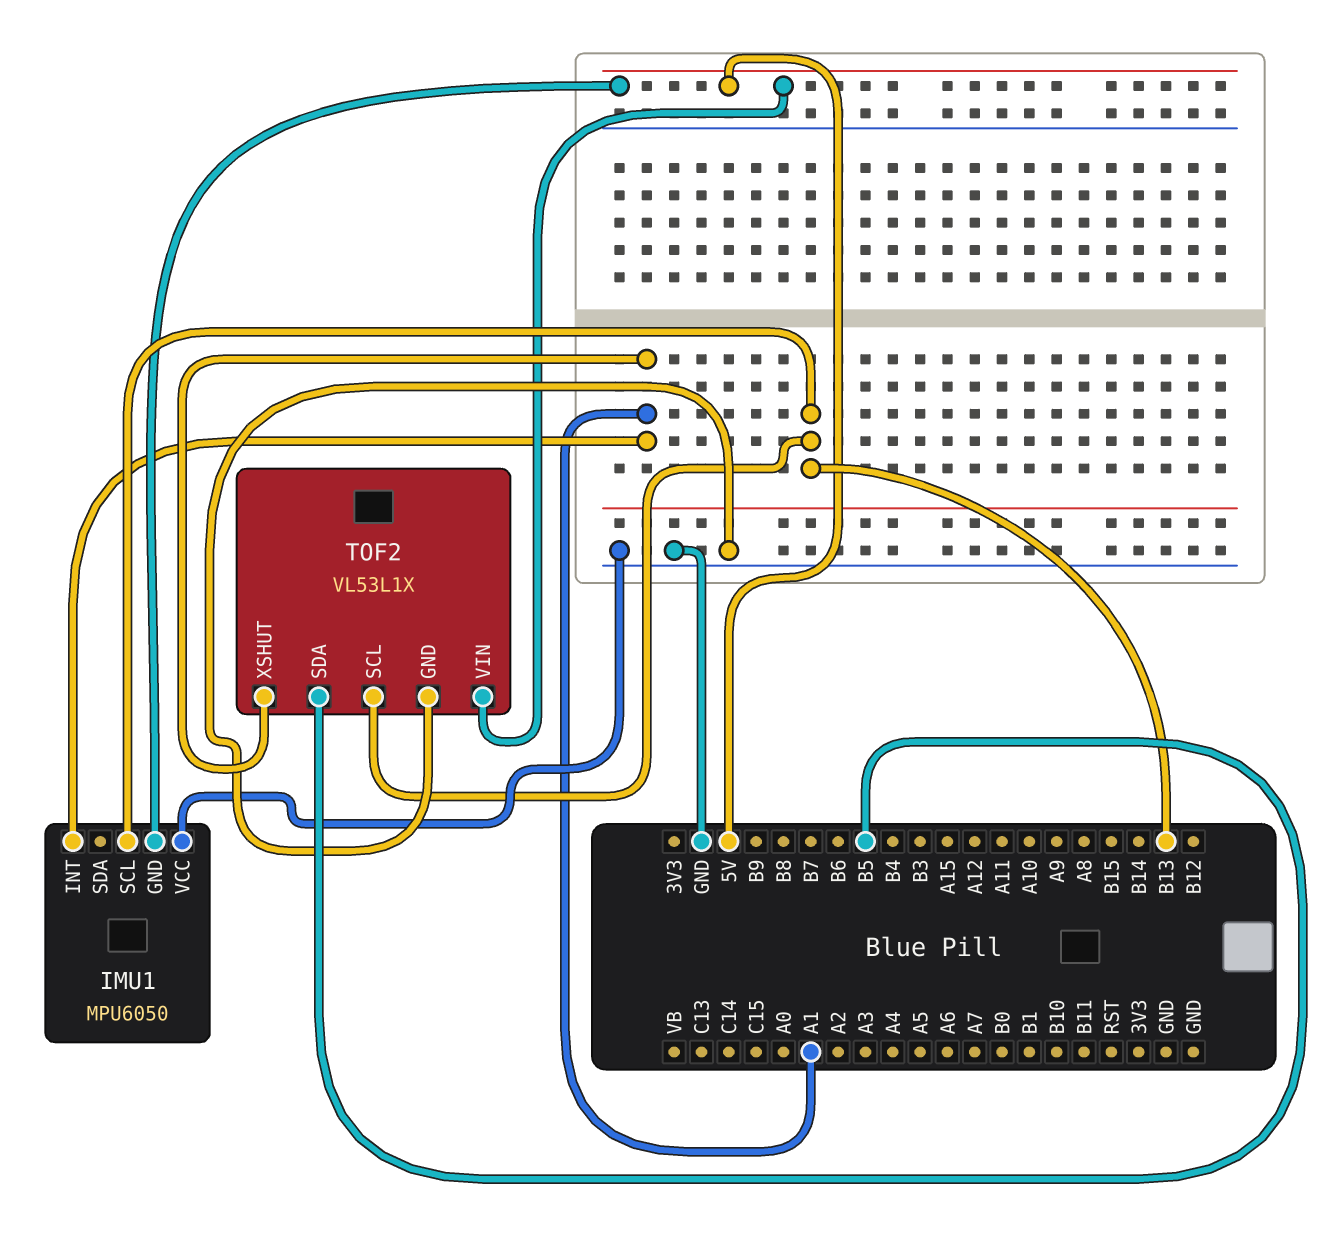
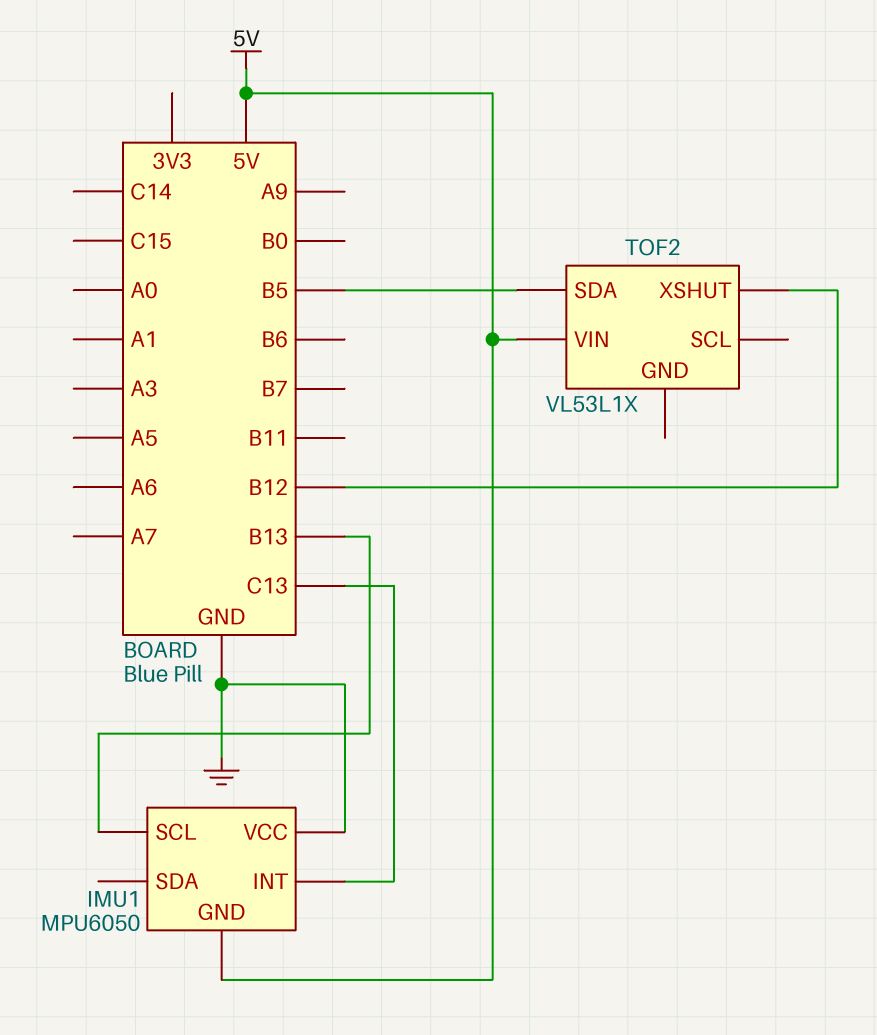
IMU1 pin INT: A1 -> C13
TOF2 pin GND: GND -> none
TOF2 pin SCL: B13 -> none
TOF2 pin XSHUT: A1 -> B12

